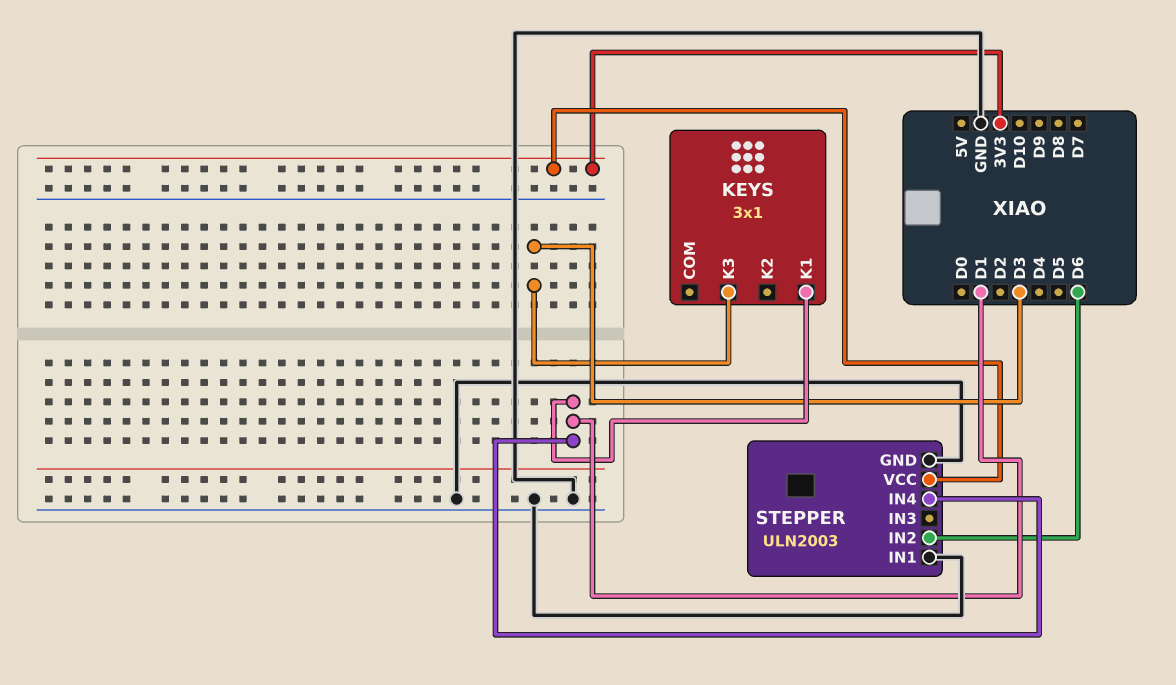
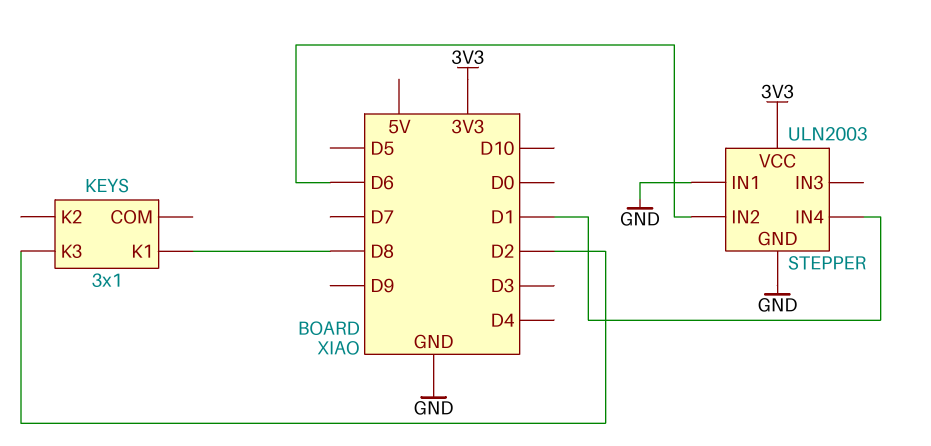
KEYS pin K1: D1 -> D8
KEYS pin K3: D3 -> D2

